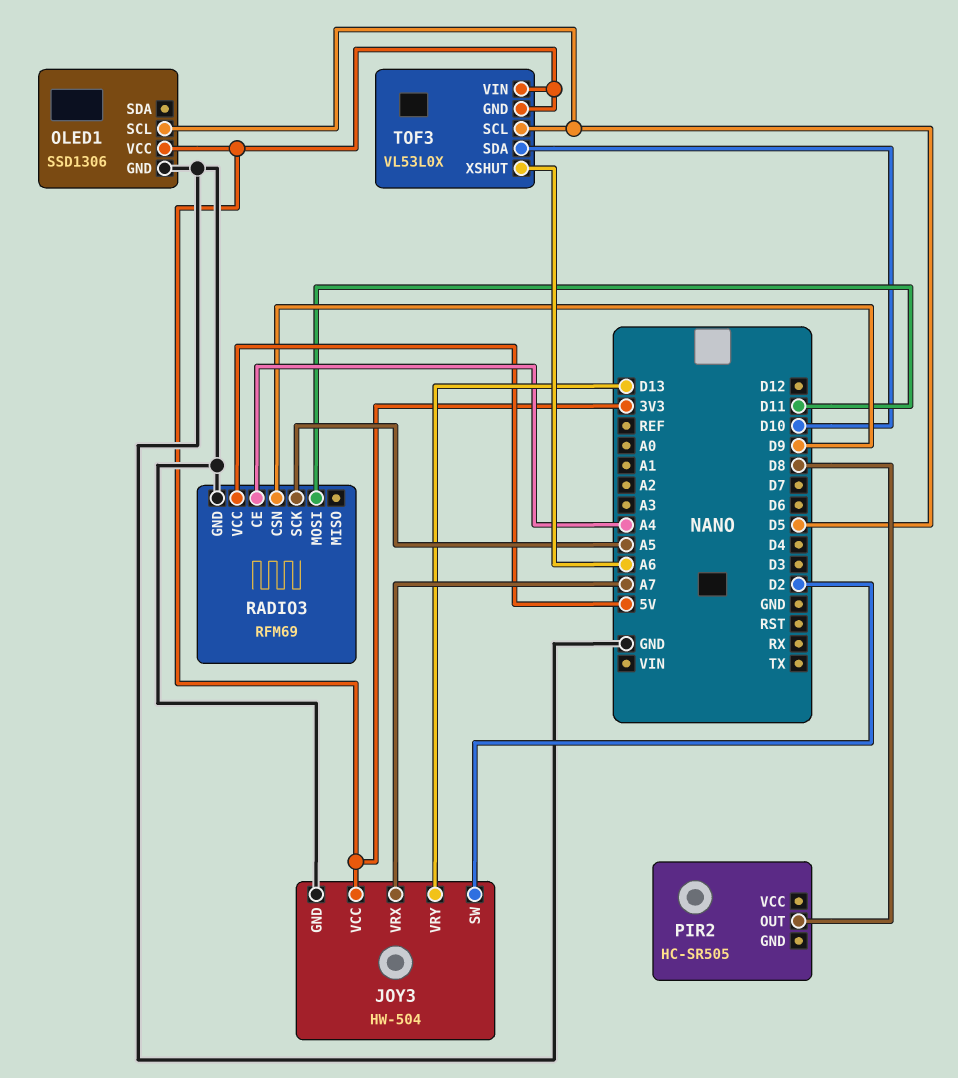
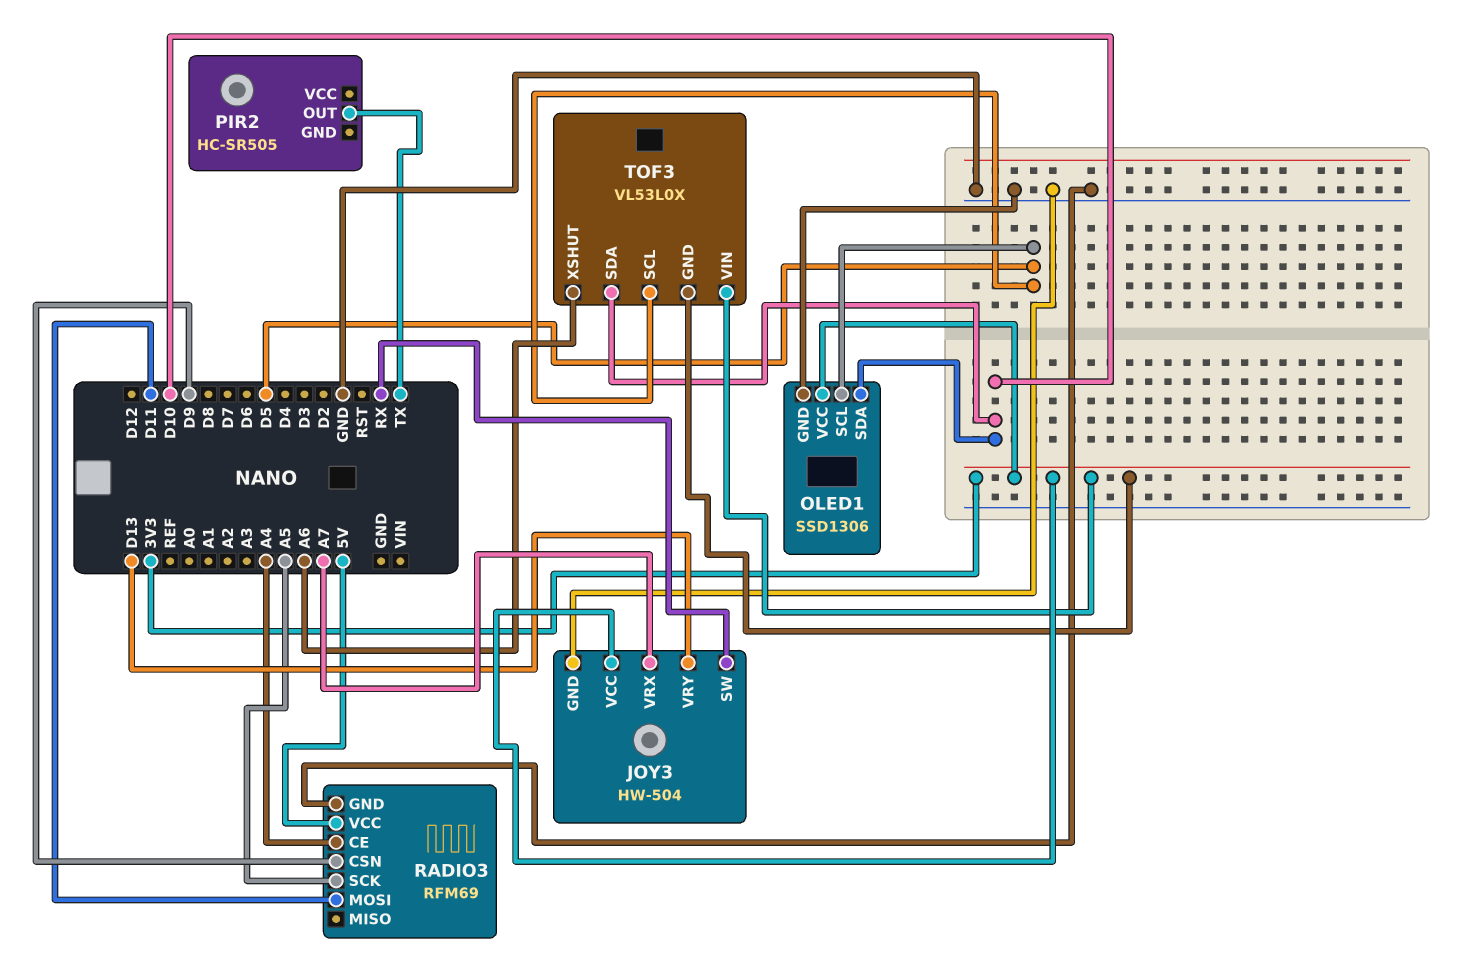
JOY3 pin SW: D2 -> RX
OLED1 pin SDA: none -> D10
PIR2 pin OUT: D8 -> TX

